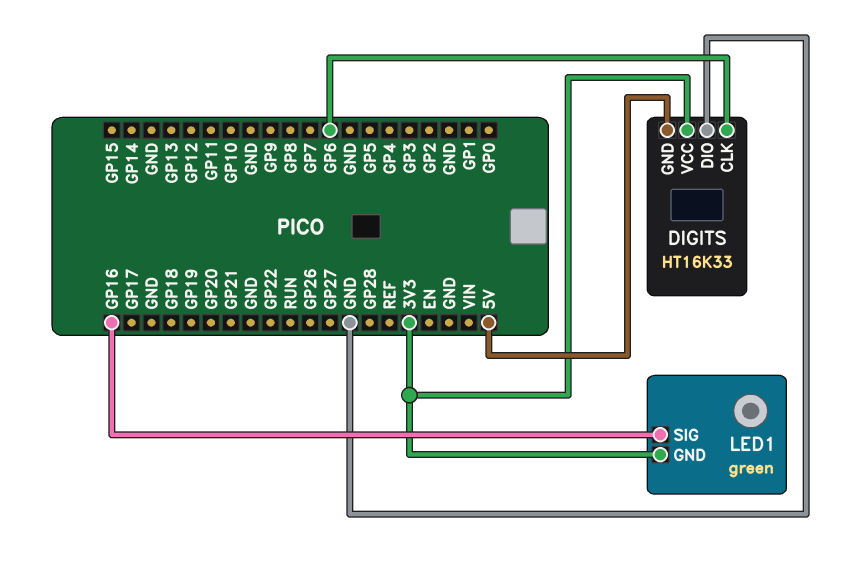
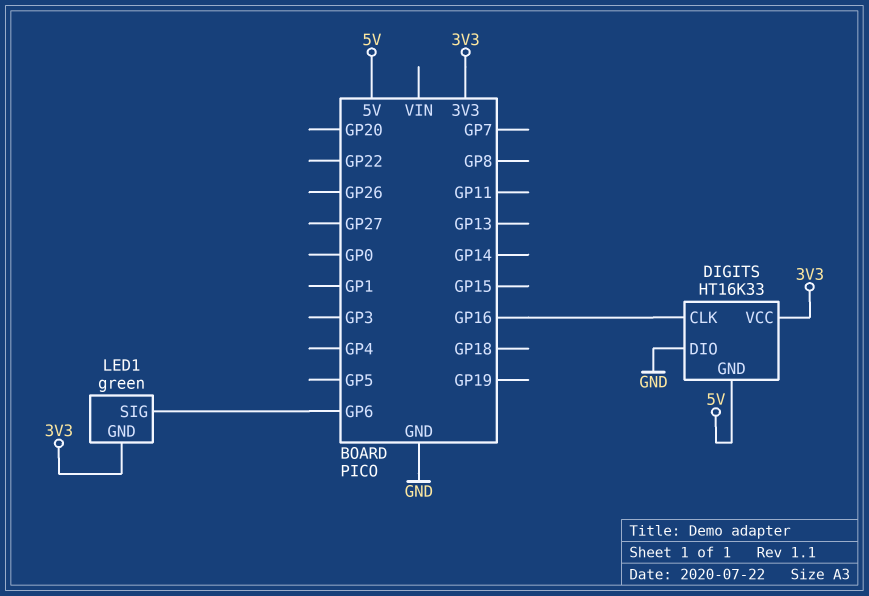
DIGITS pin CLK: GP6 -> GP16
LED1 pin SIG: GP16 -> GP6

